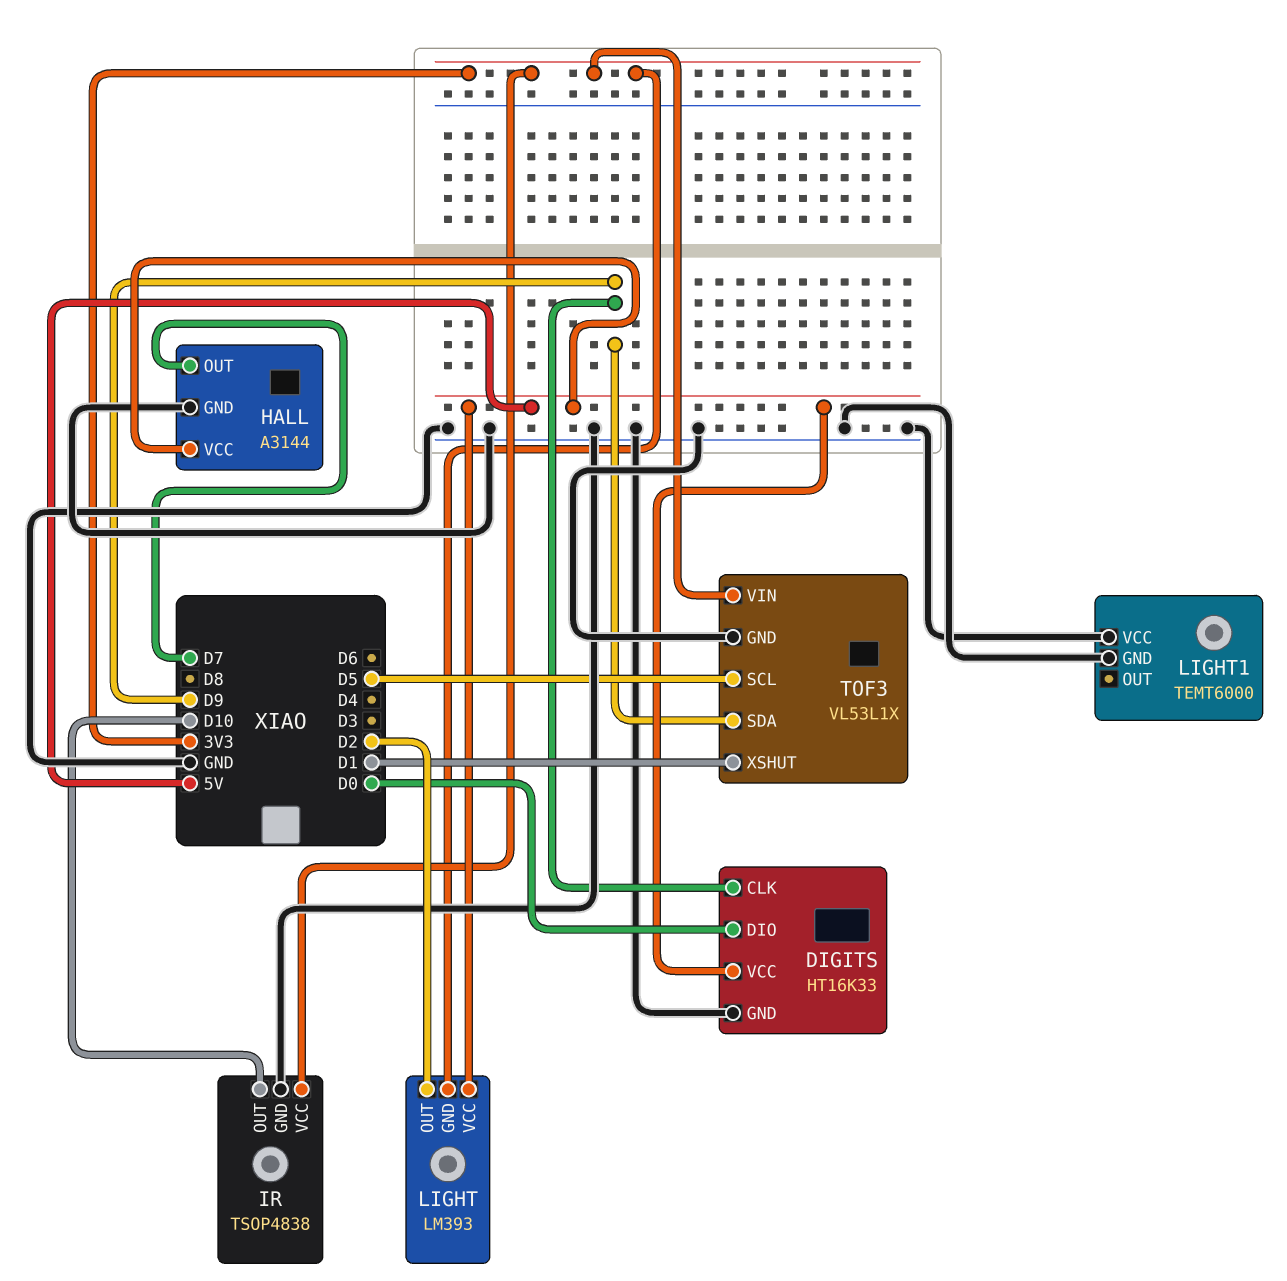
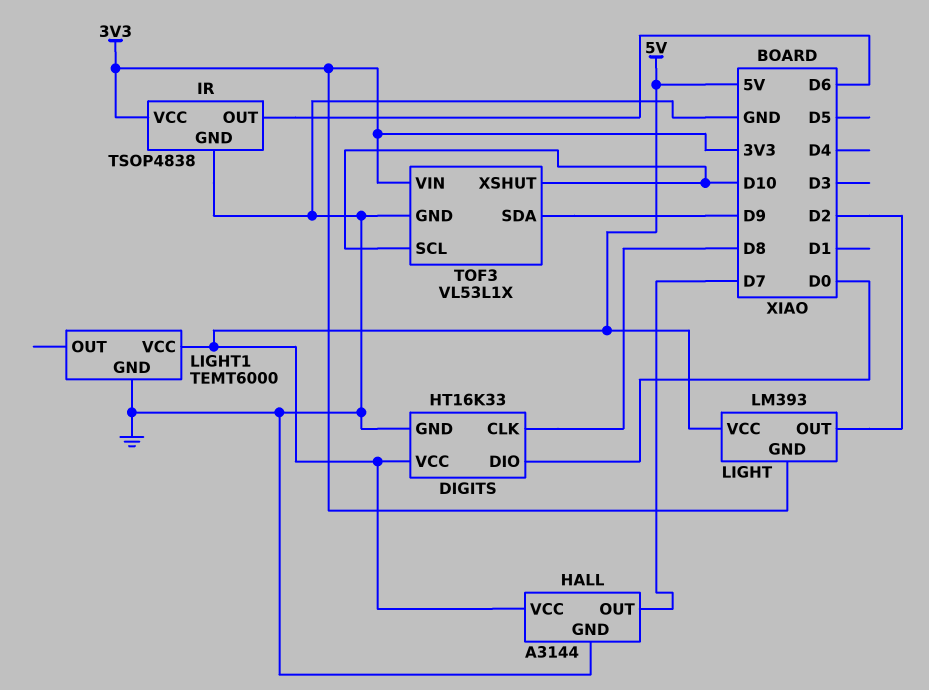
DIGITS pin CLK: D9 -> D8
IR pin OUT: D10 -> D6
LIGHT1 pin VCC: GND -> 5V
TOF3 pin SCL: D5 -> D10
TOF3 pin XSHUT: D1 -> D10

